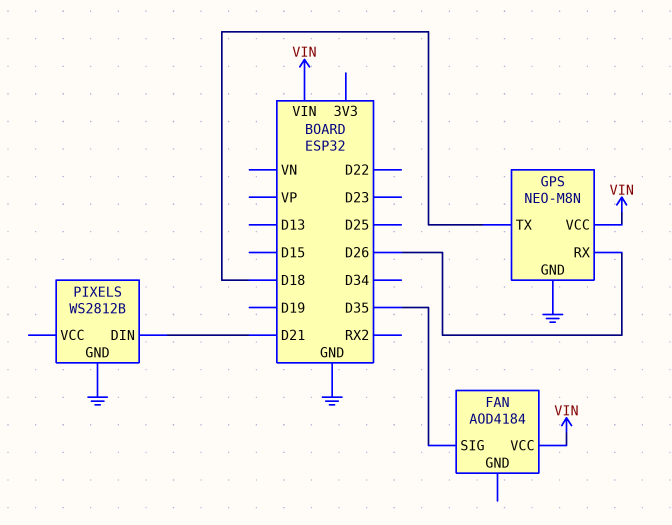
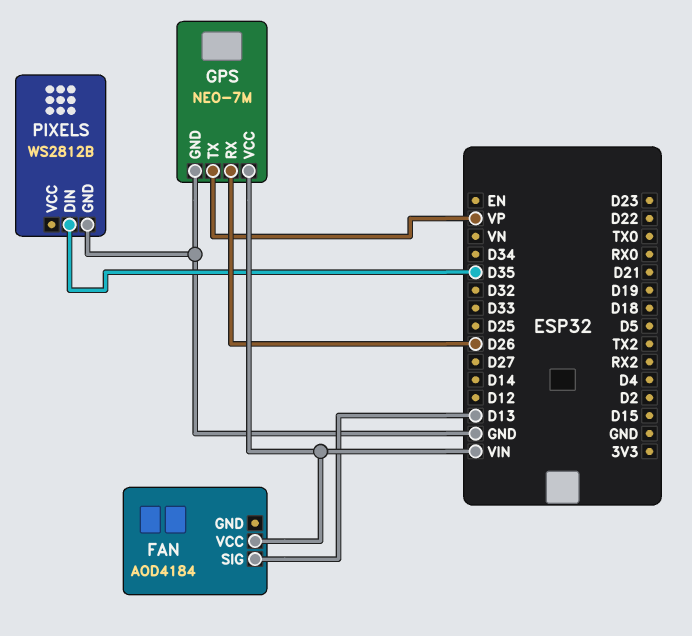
FAN pin SIG: D35 -> D13
GPS: NEO-M8N -> NEO-7M
GPS pin TX: D18 -> VP
PIXELS pin DIN: D21 -> D35

